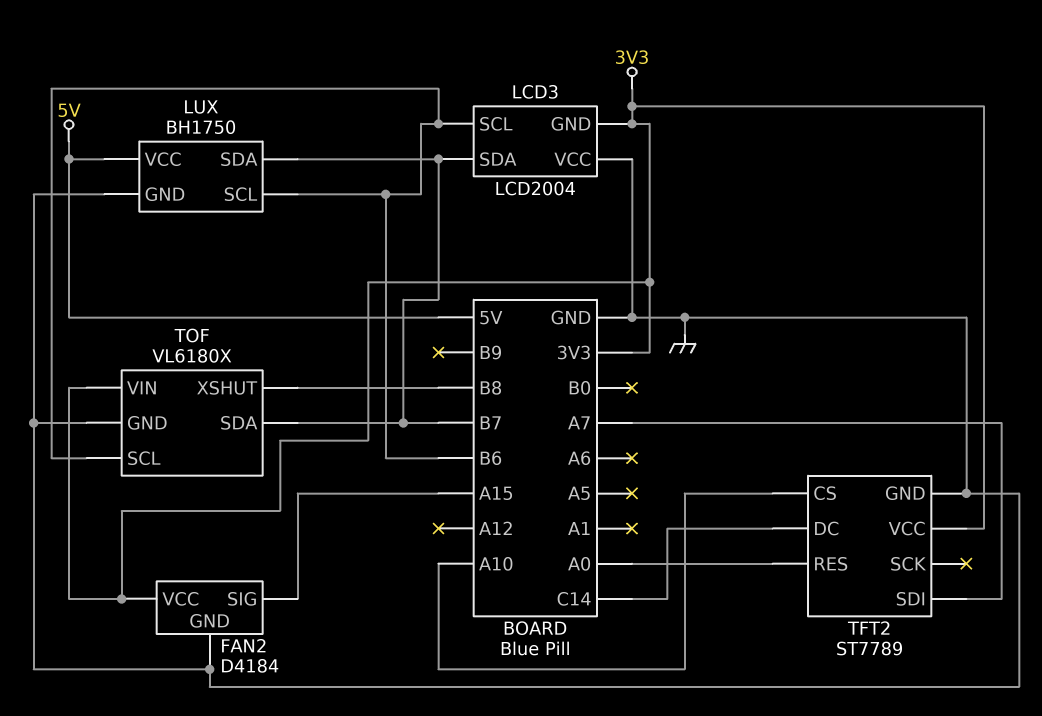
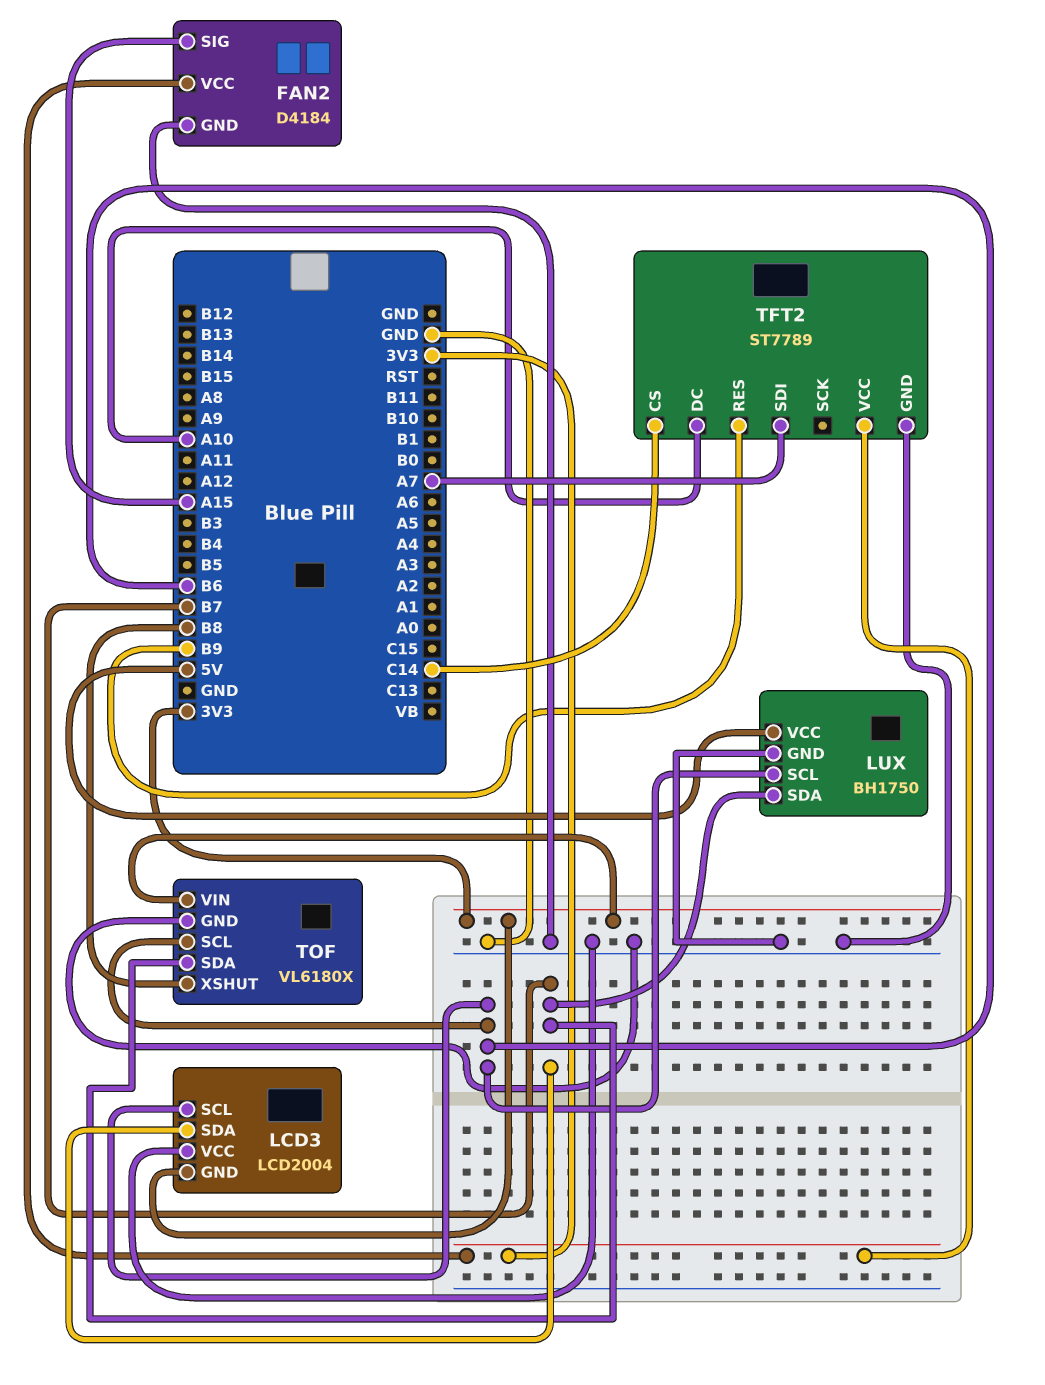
TFT2 pin CS: A10 -> C14
TFT2 pin DC: C14 -> A10
TFT2 pin RES: A0 -> B9

